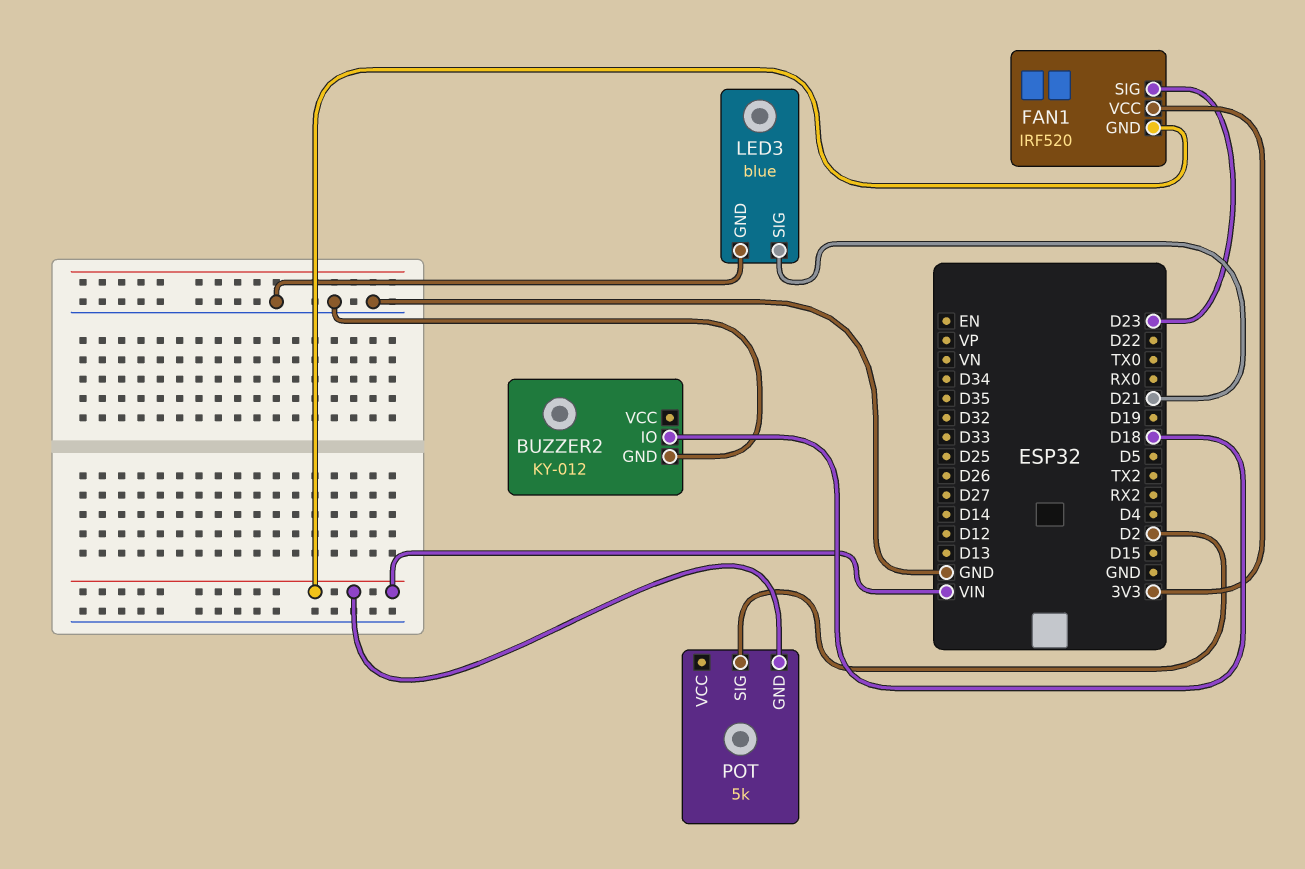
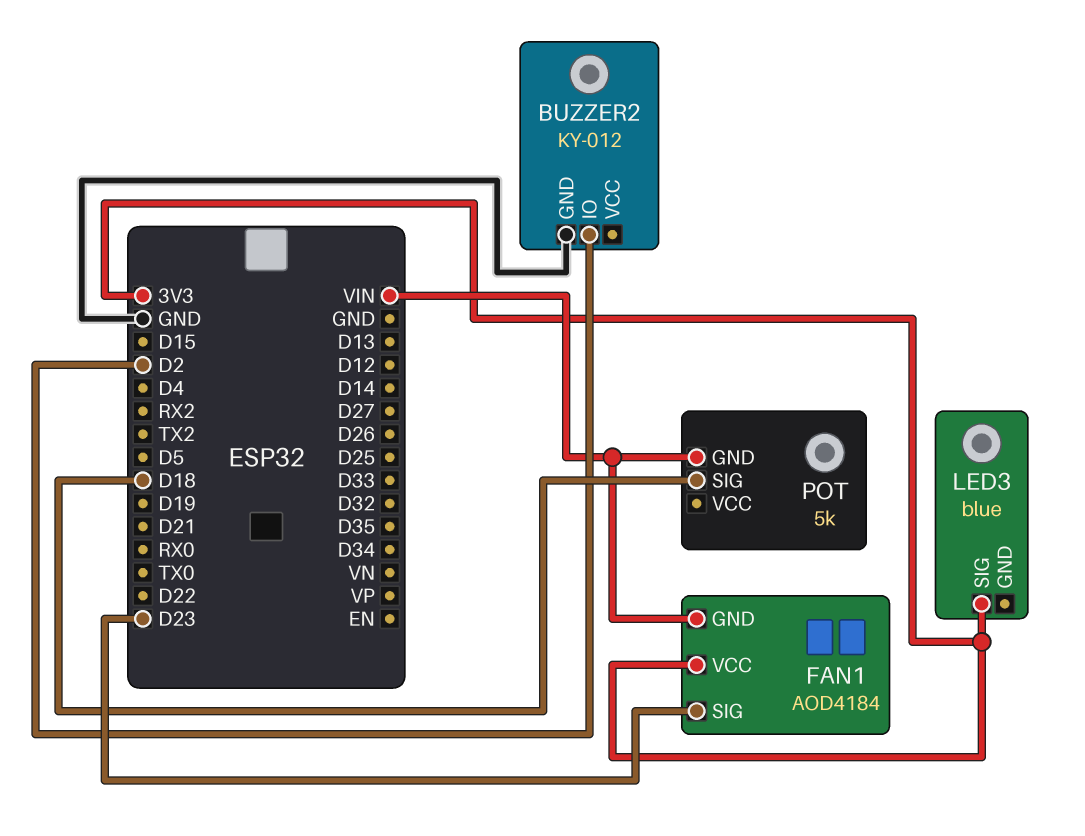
BUZZER2 pin IO: D18 -> D2
FAN1: IRF520 -> AOD4184
LED3 pin GND: GND -> none
LED3 pin SIG: D21 -> 3V3
POT pin SIG: D2 -> D18

